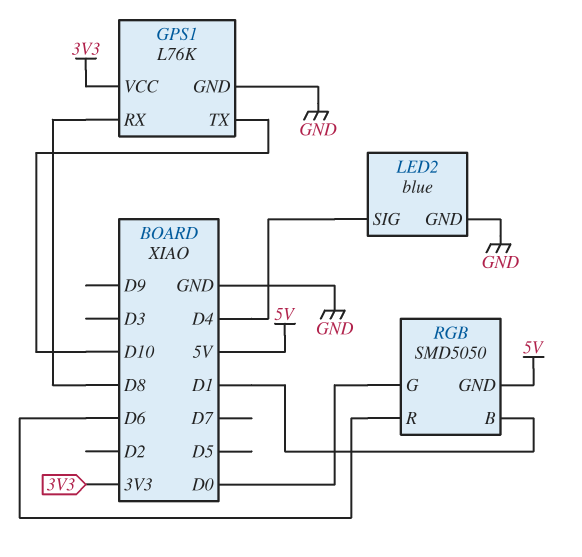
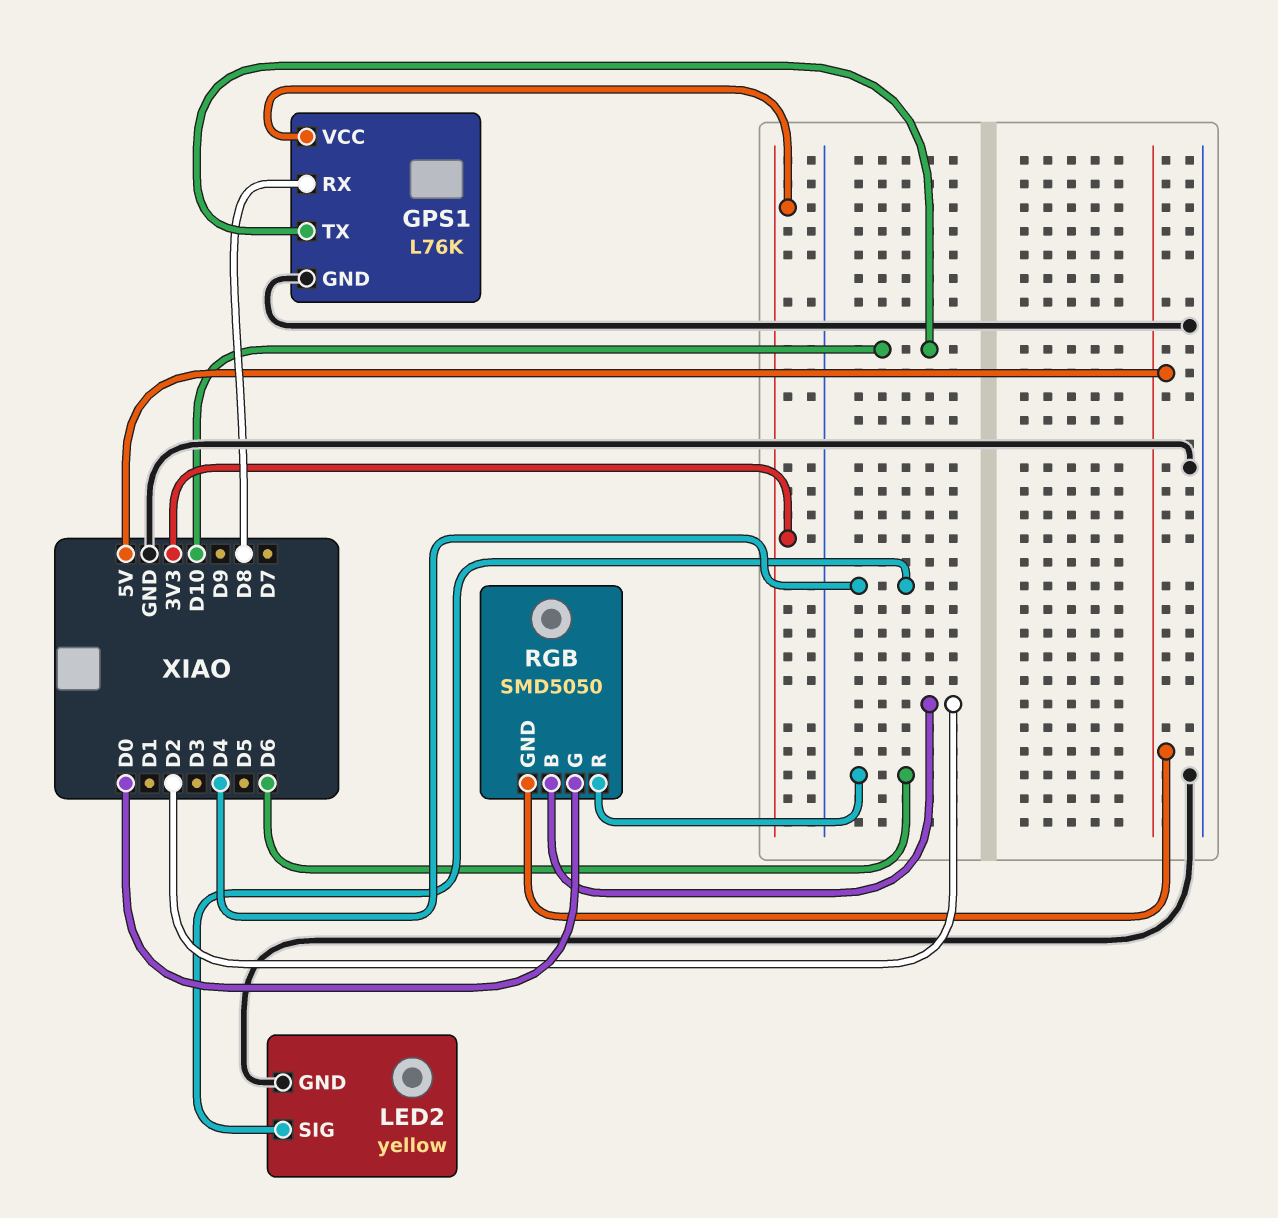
LED2: blue -> yellow
RGB pin B: D1 -> D2

